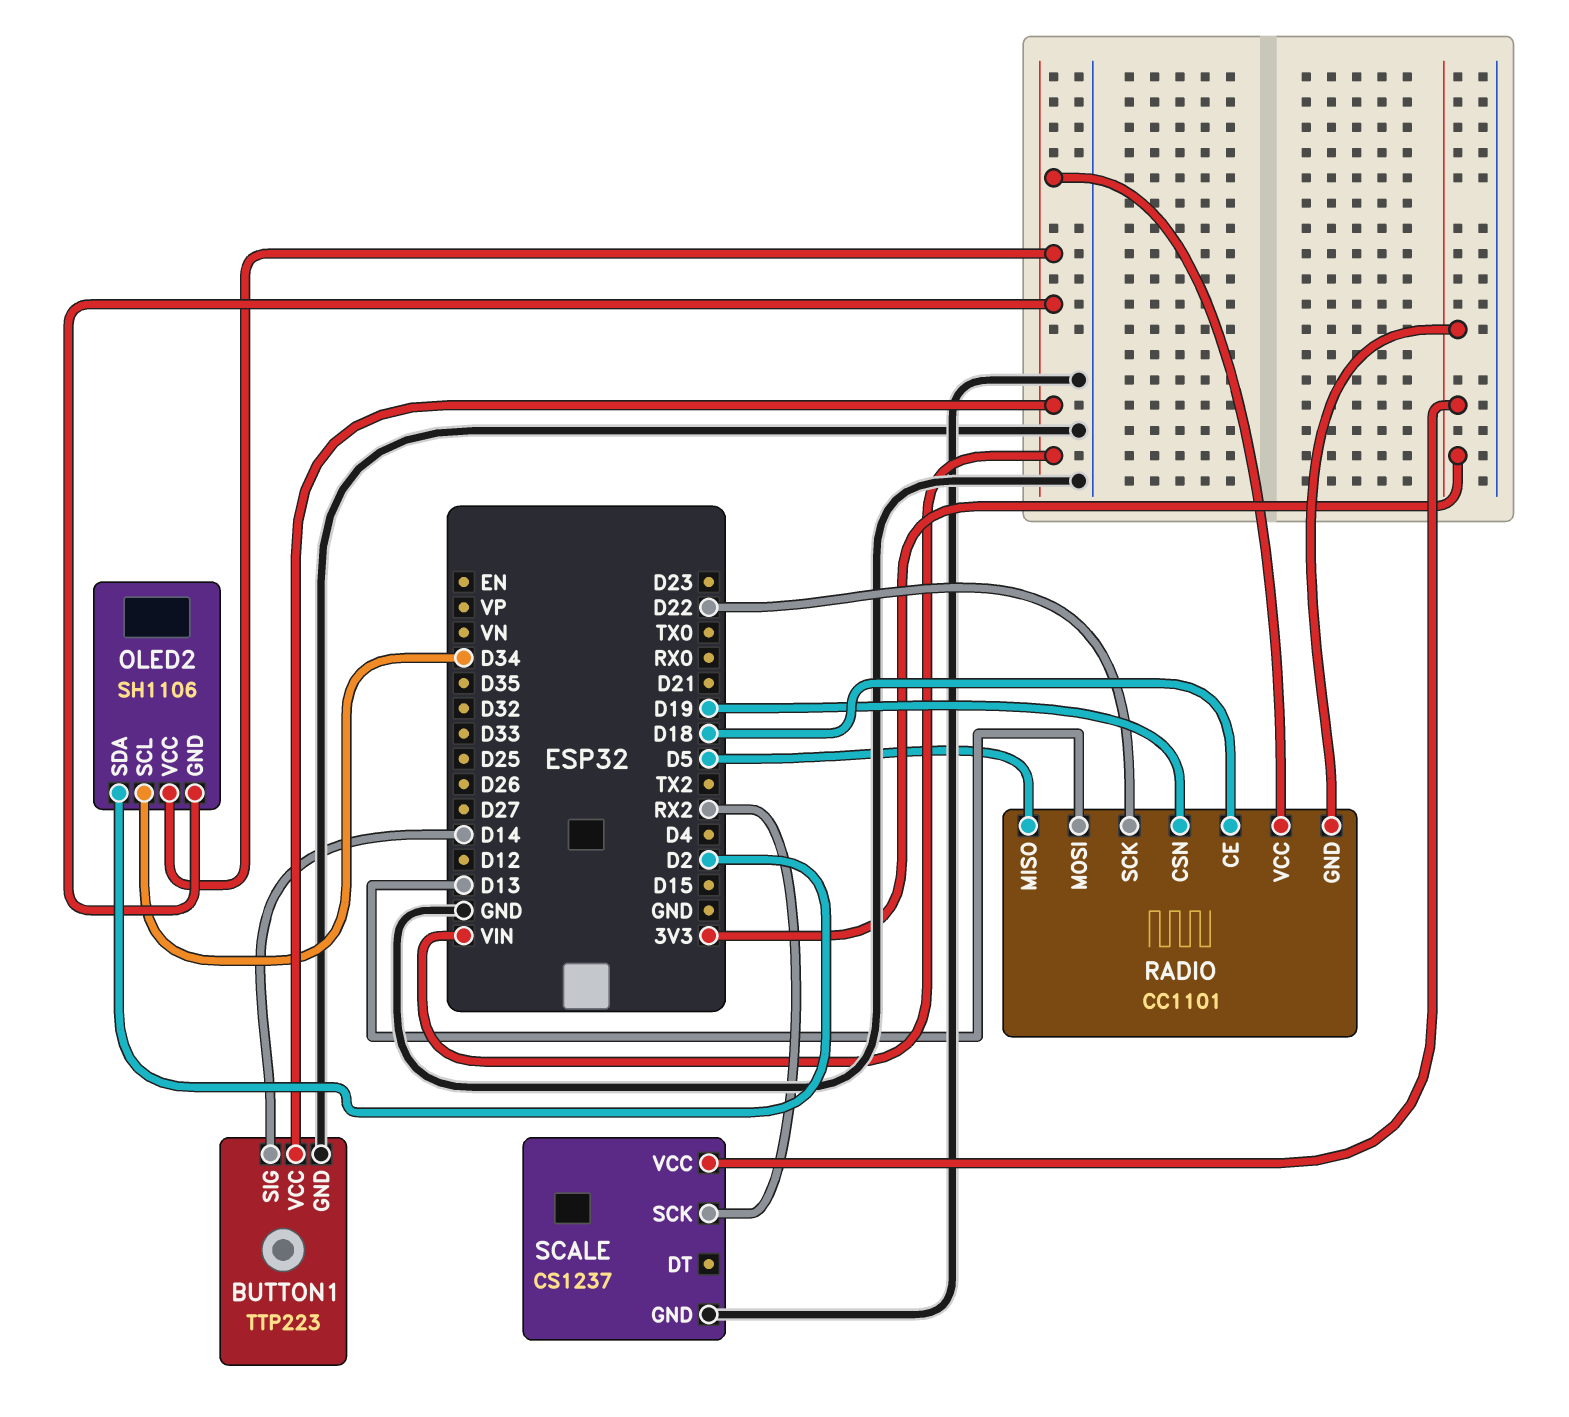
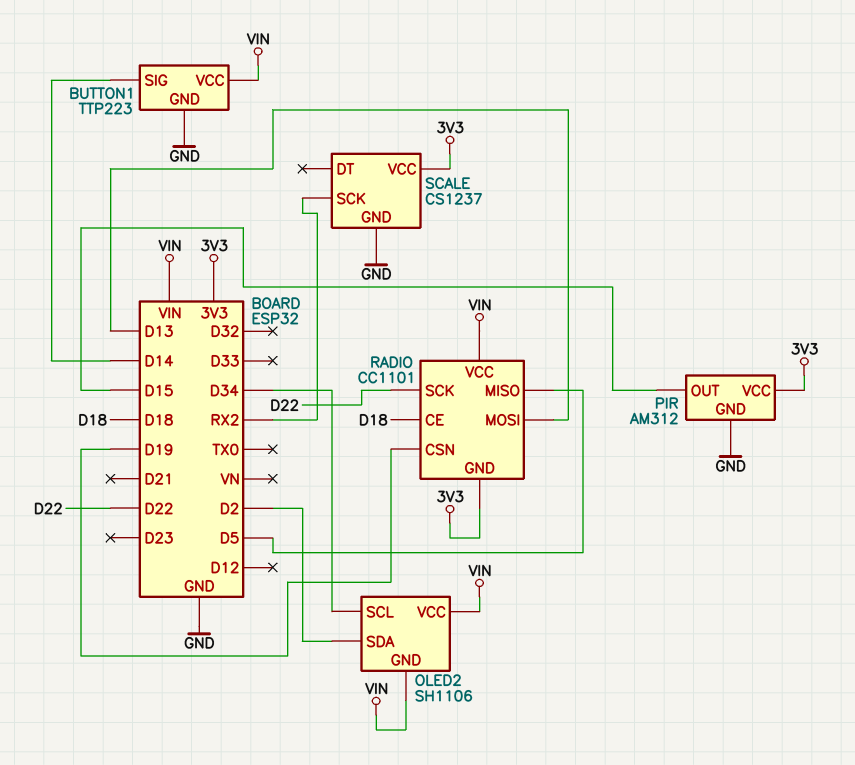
PIR: none -> AM312
PIR pin GND: none -> GND
PIR pin OUT: none -> D15
PIR pin VCC: none -> 3V3

